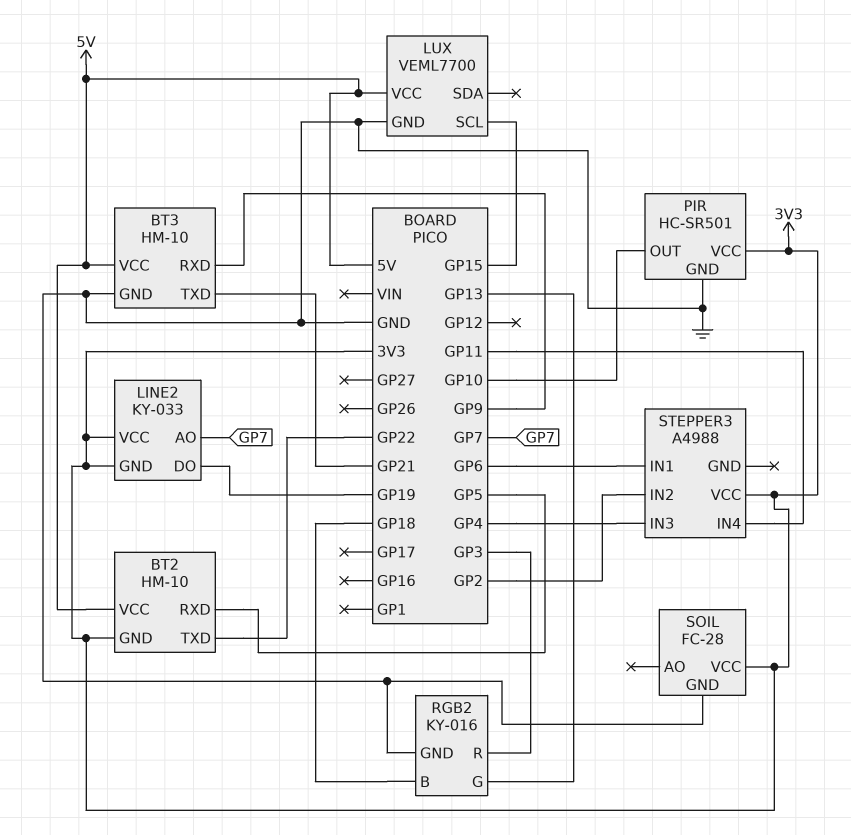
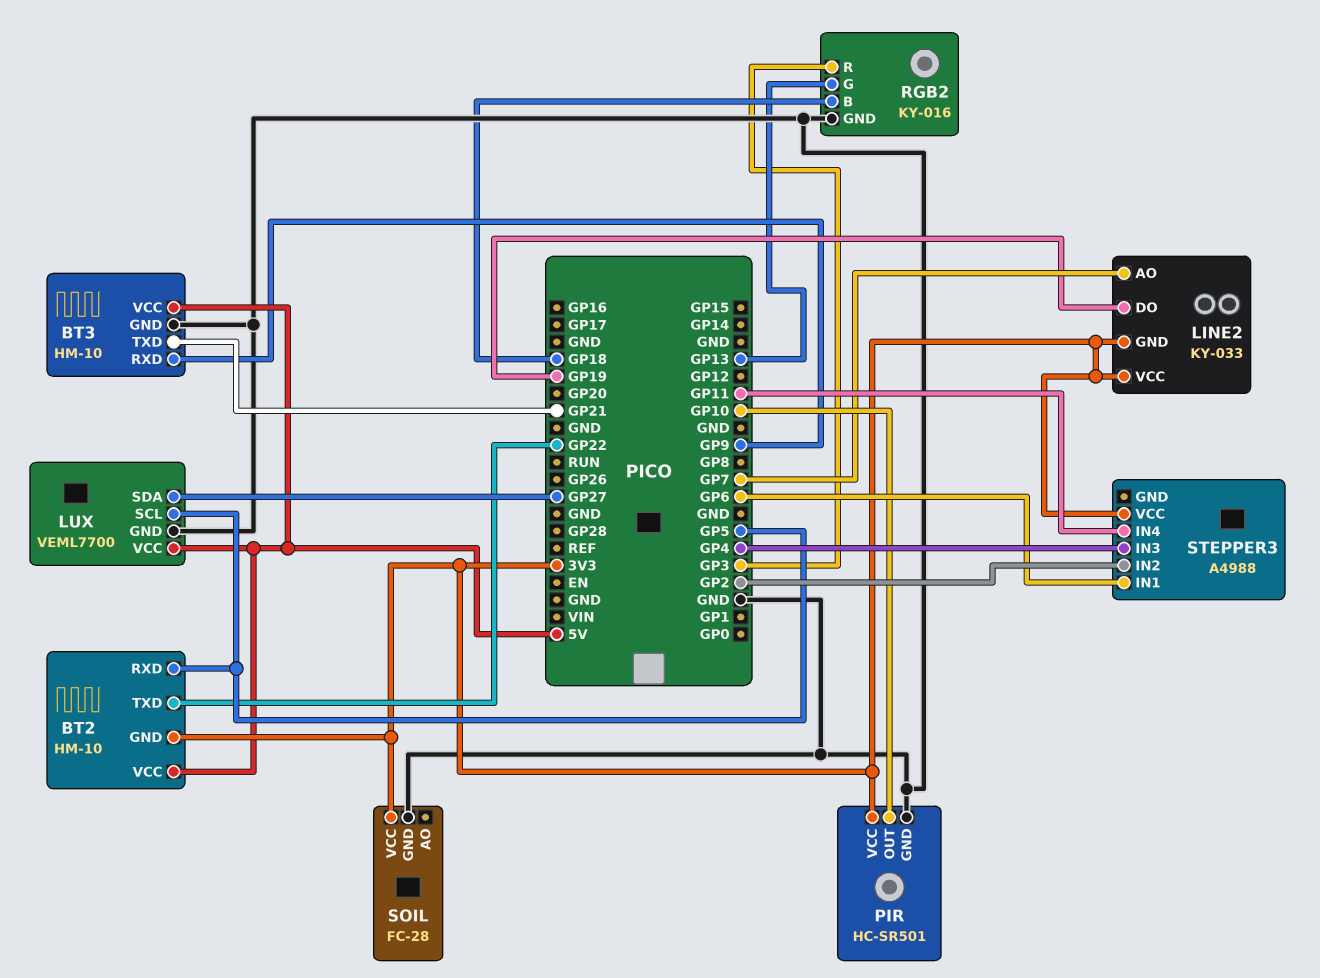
LUX pin SCL: GP15 -> GP5
LUX pin SDA: none -> GP27

